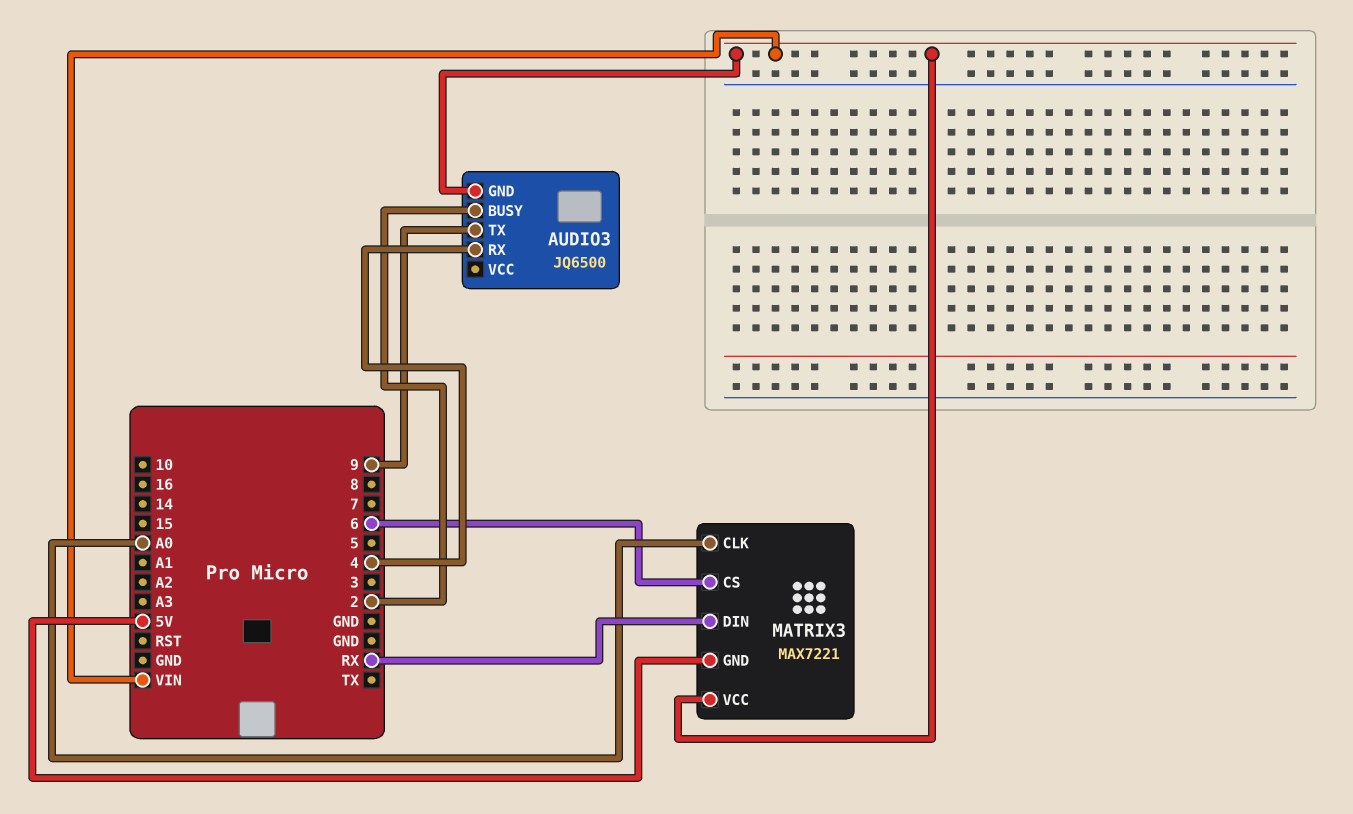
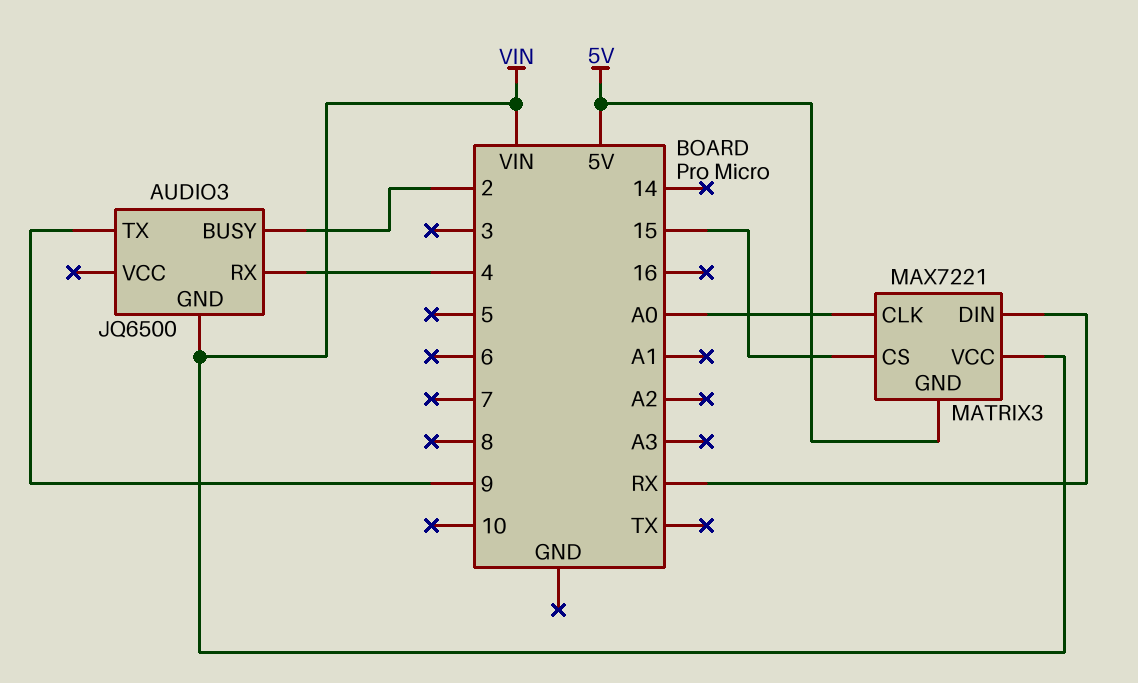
MATRIX3 pin CS: 6 -> 15

